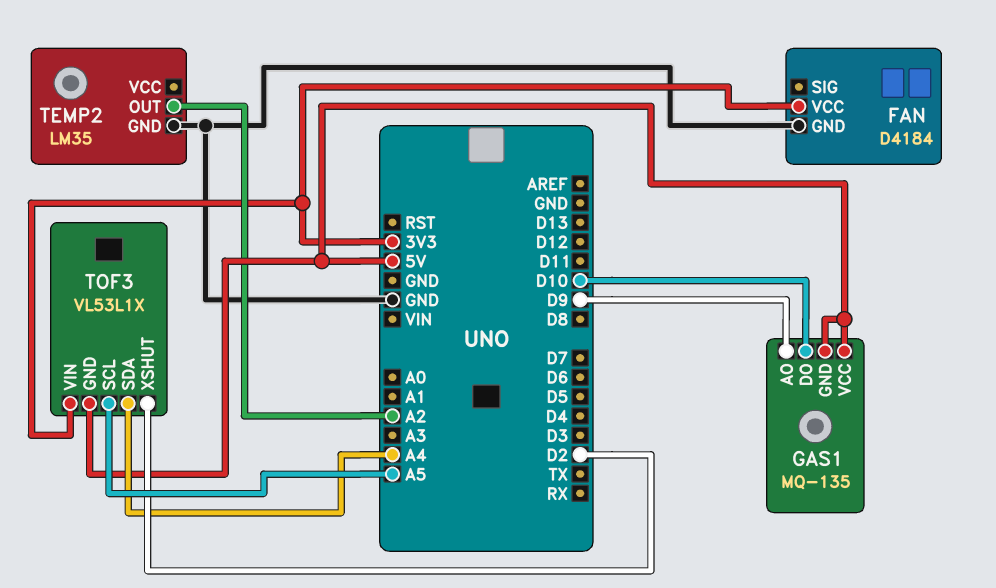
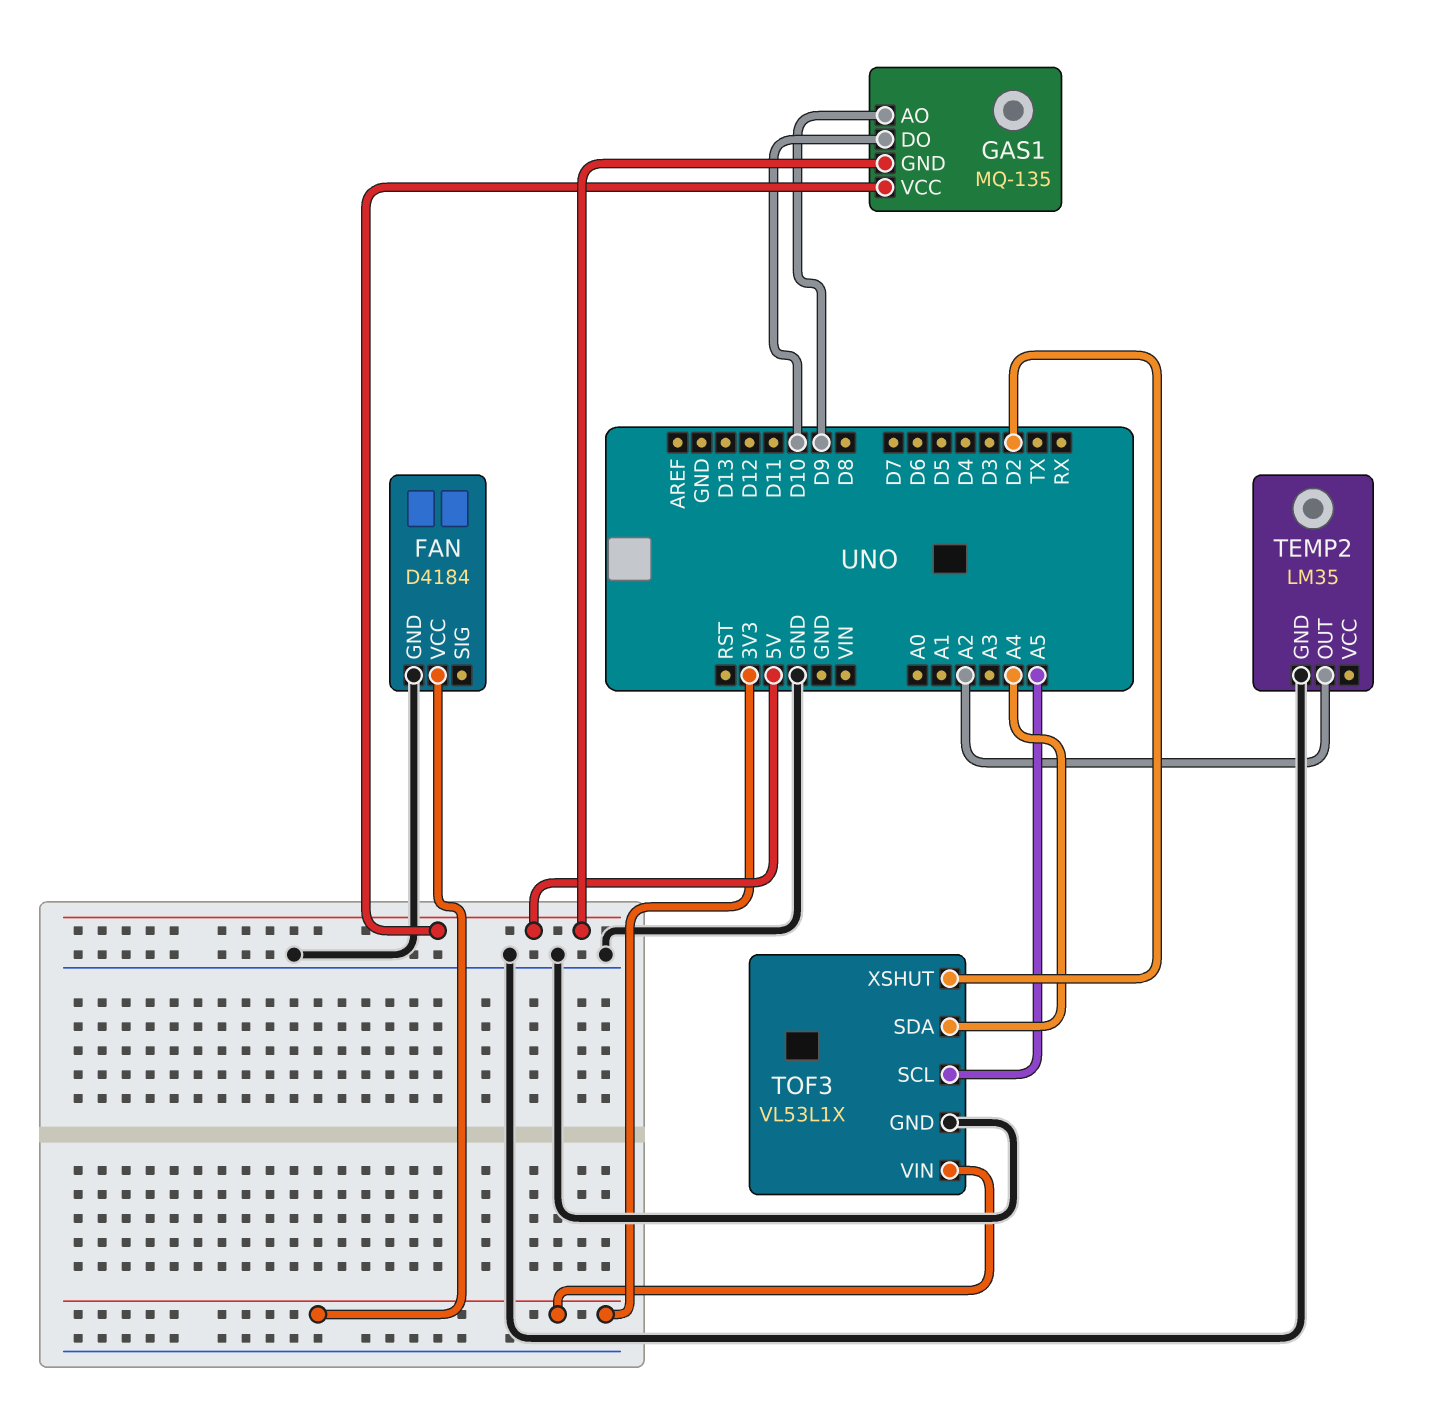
TOF3 pin GND: 5V -> GND

